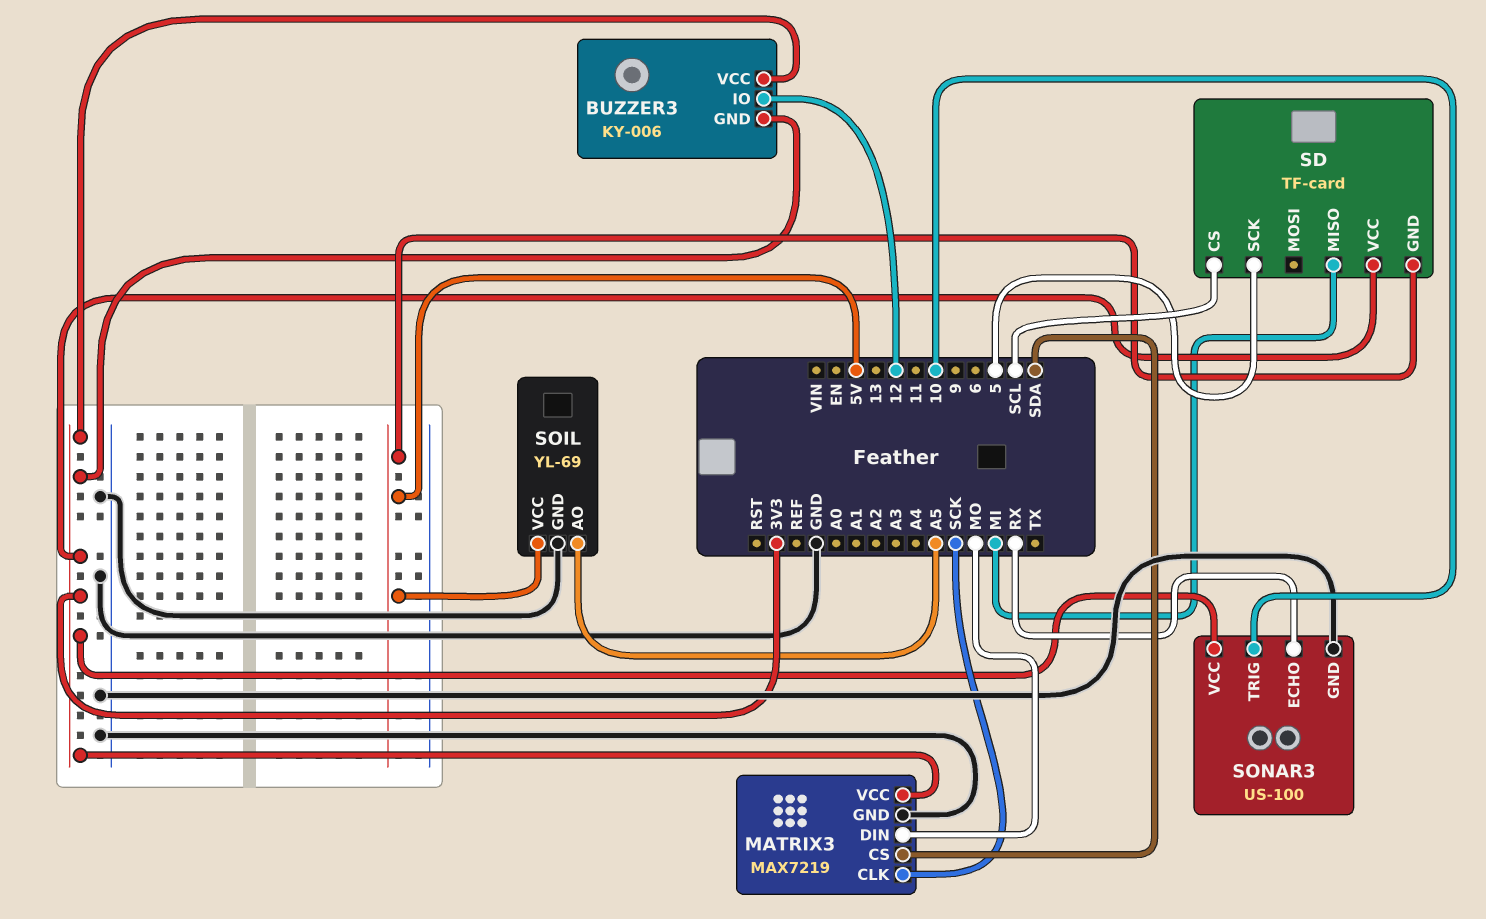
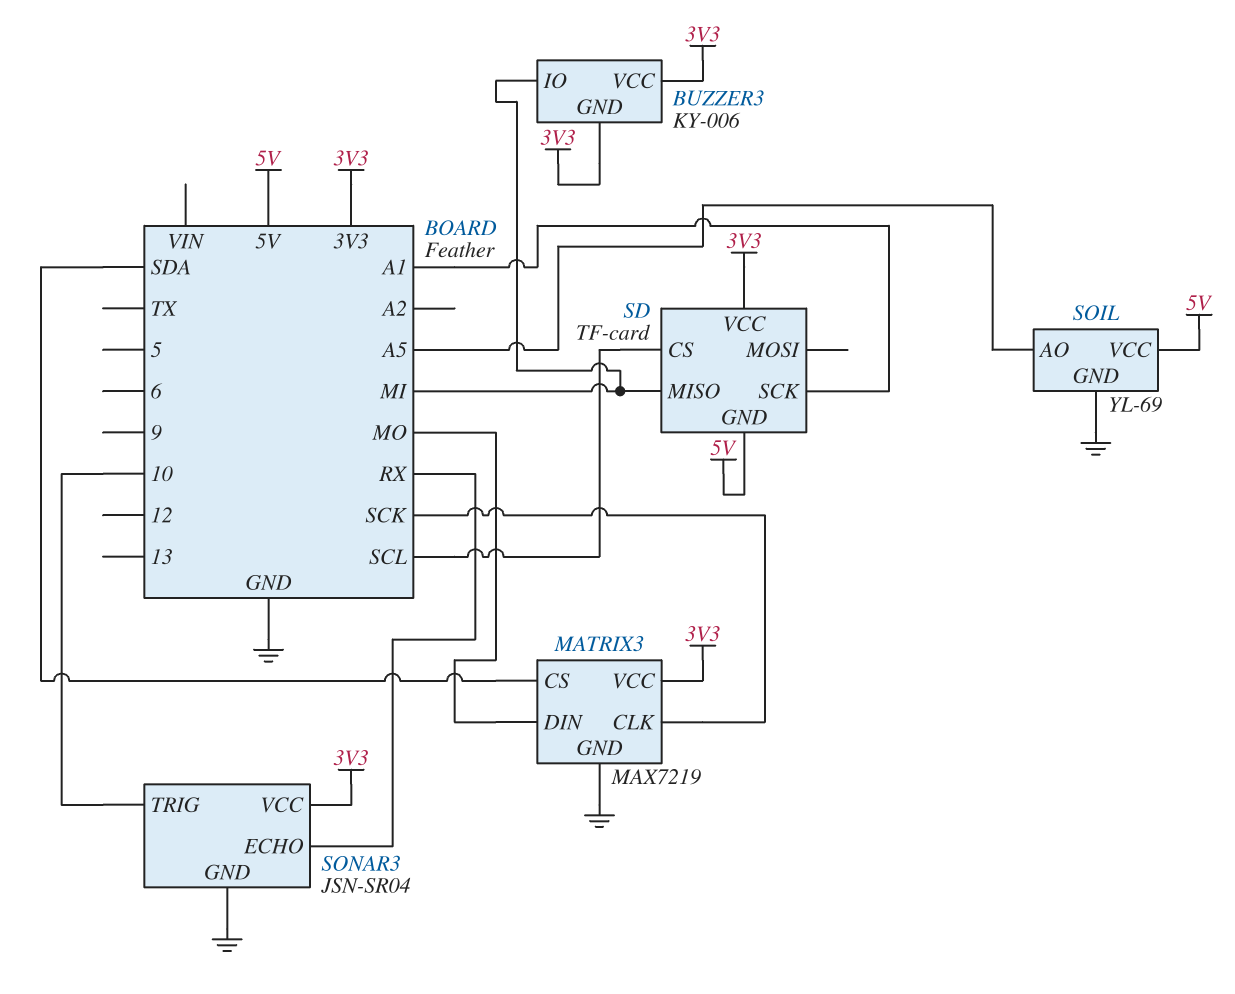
BUZZER3 pin IO: 12 -> MI
SD pin SCK: 5 -> A1
SONAR3: US-100 -> JSN-SR04

